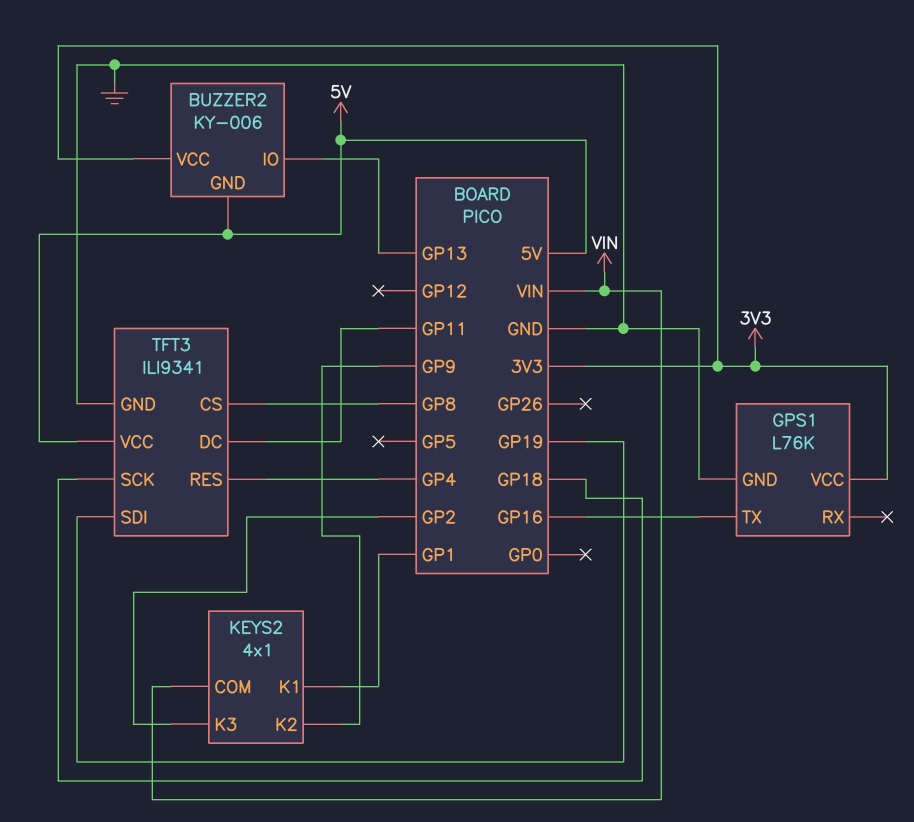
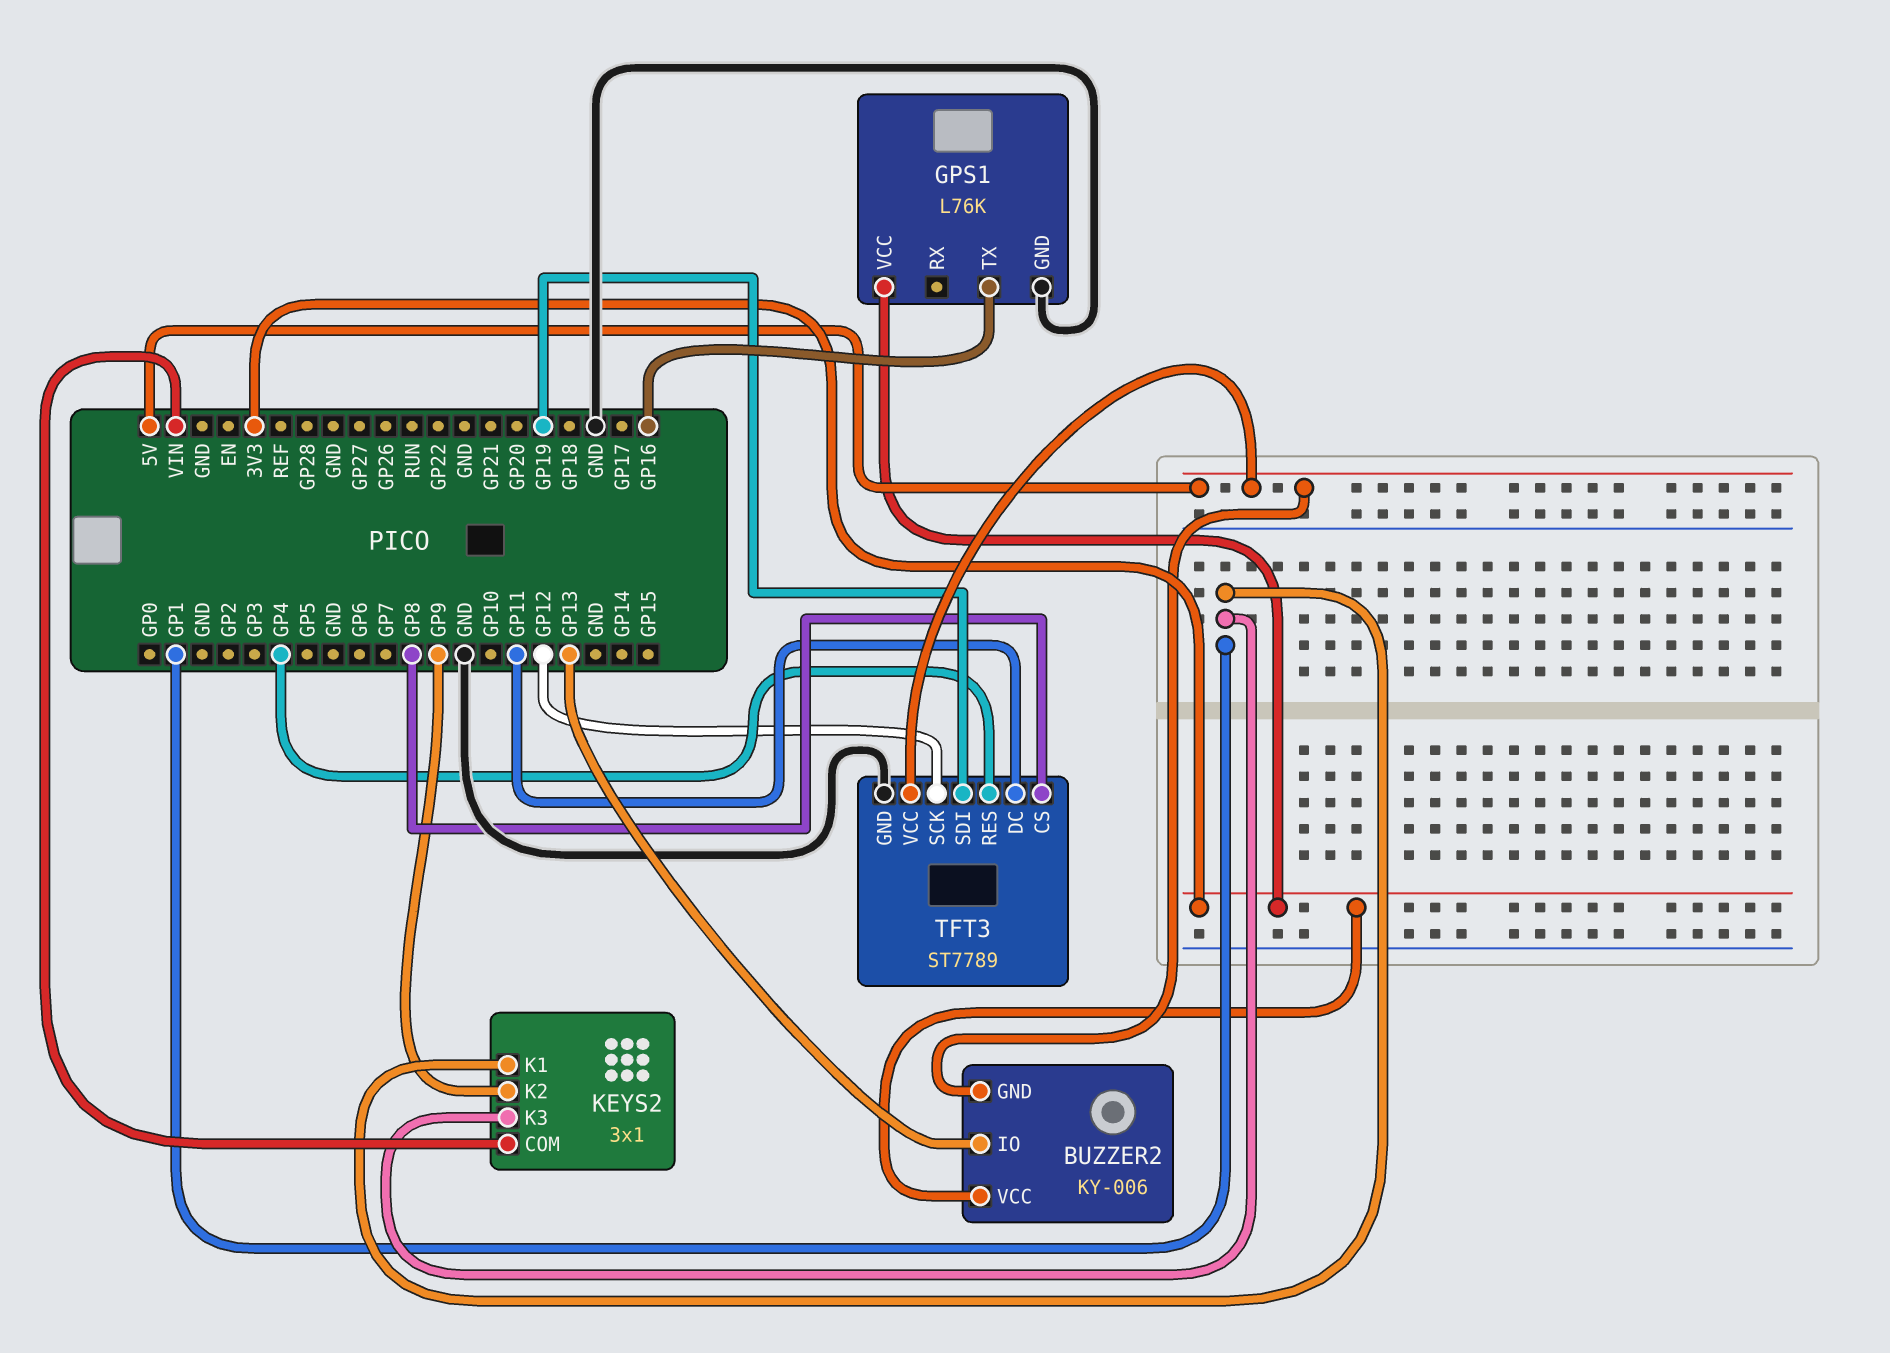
KEYS2: 4x1 -> 3x1
KEYS2 pin K3: GP2 -> GP1
TFT3: ILI9341 -> ST7789
TFT3 pin SCK: GP18 -> GP12

